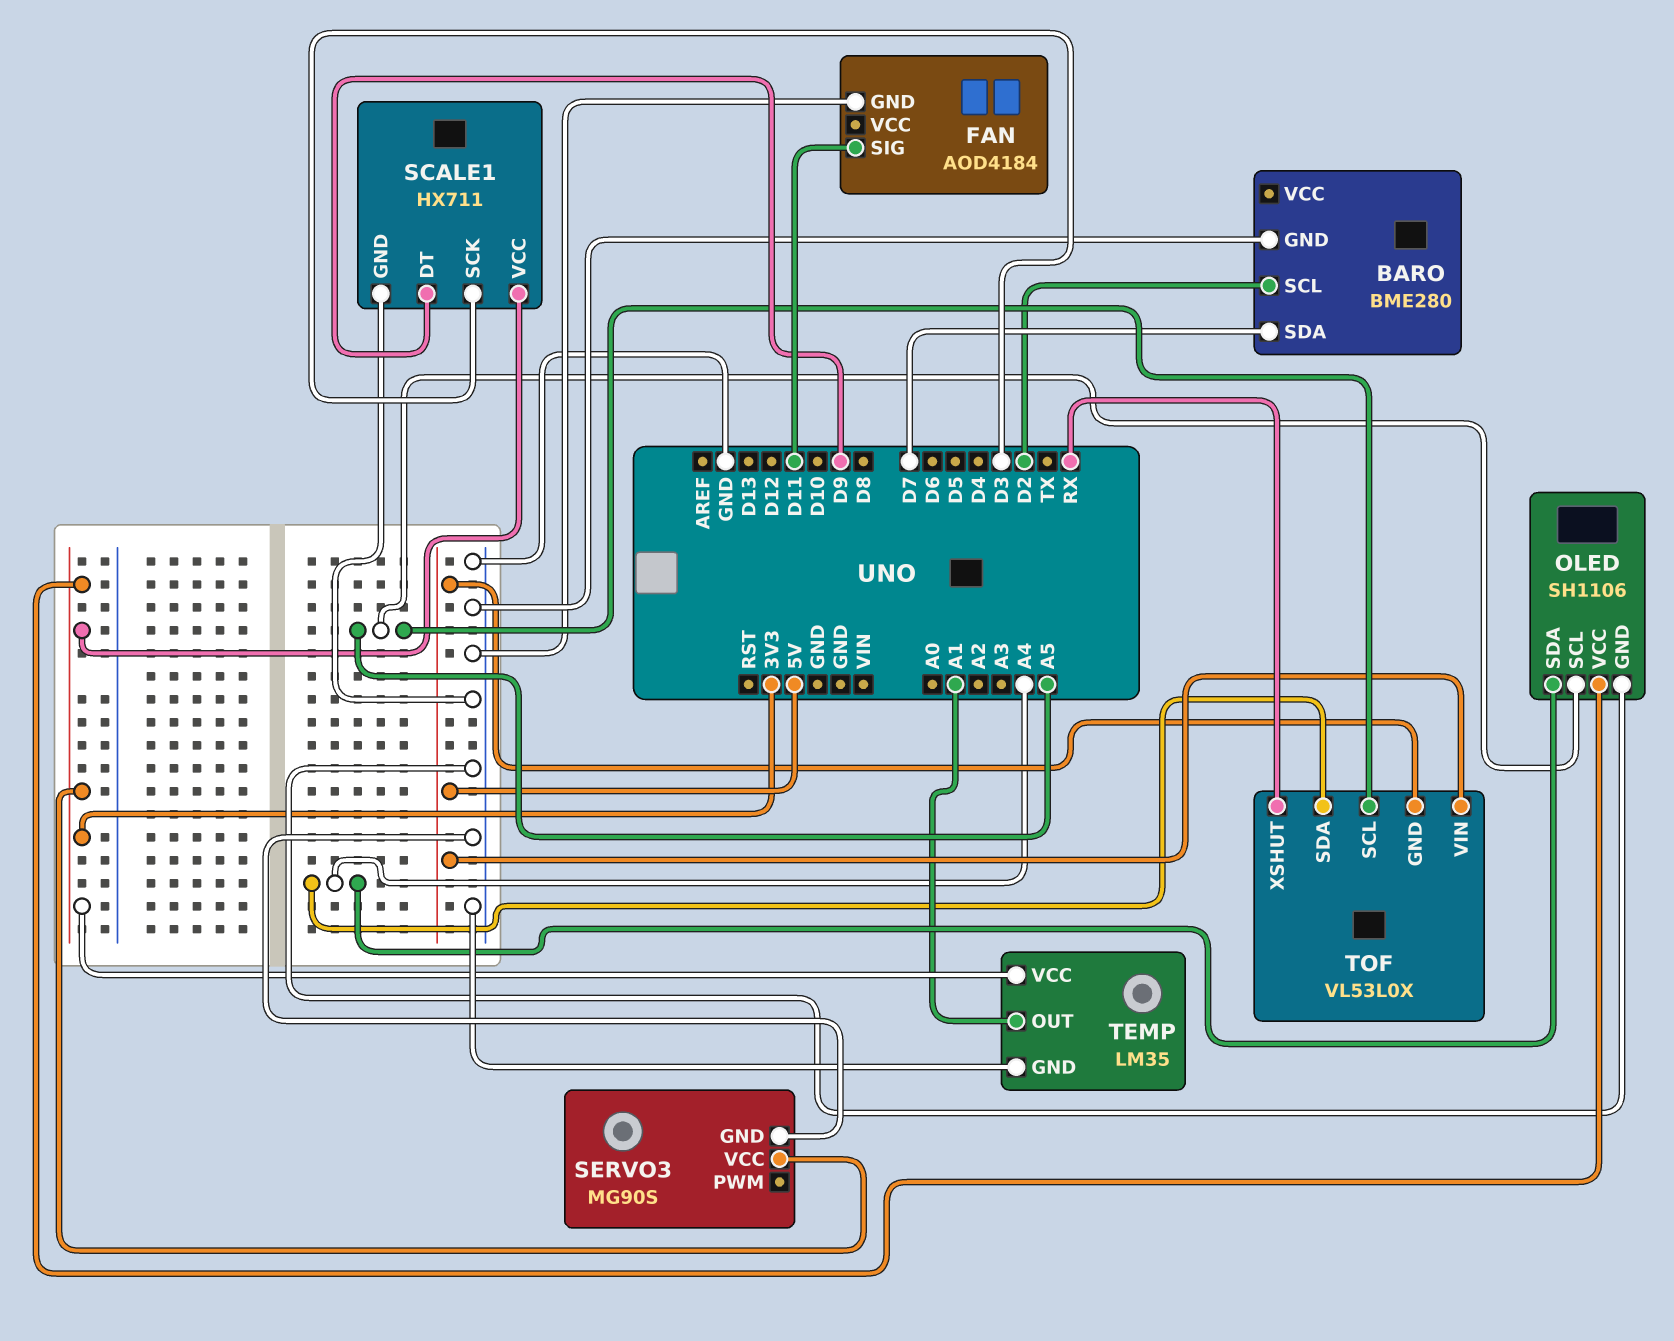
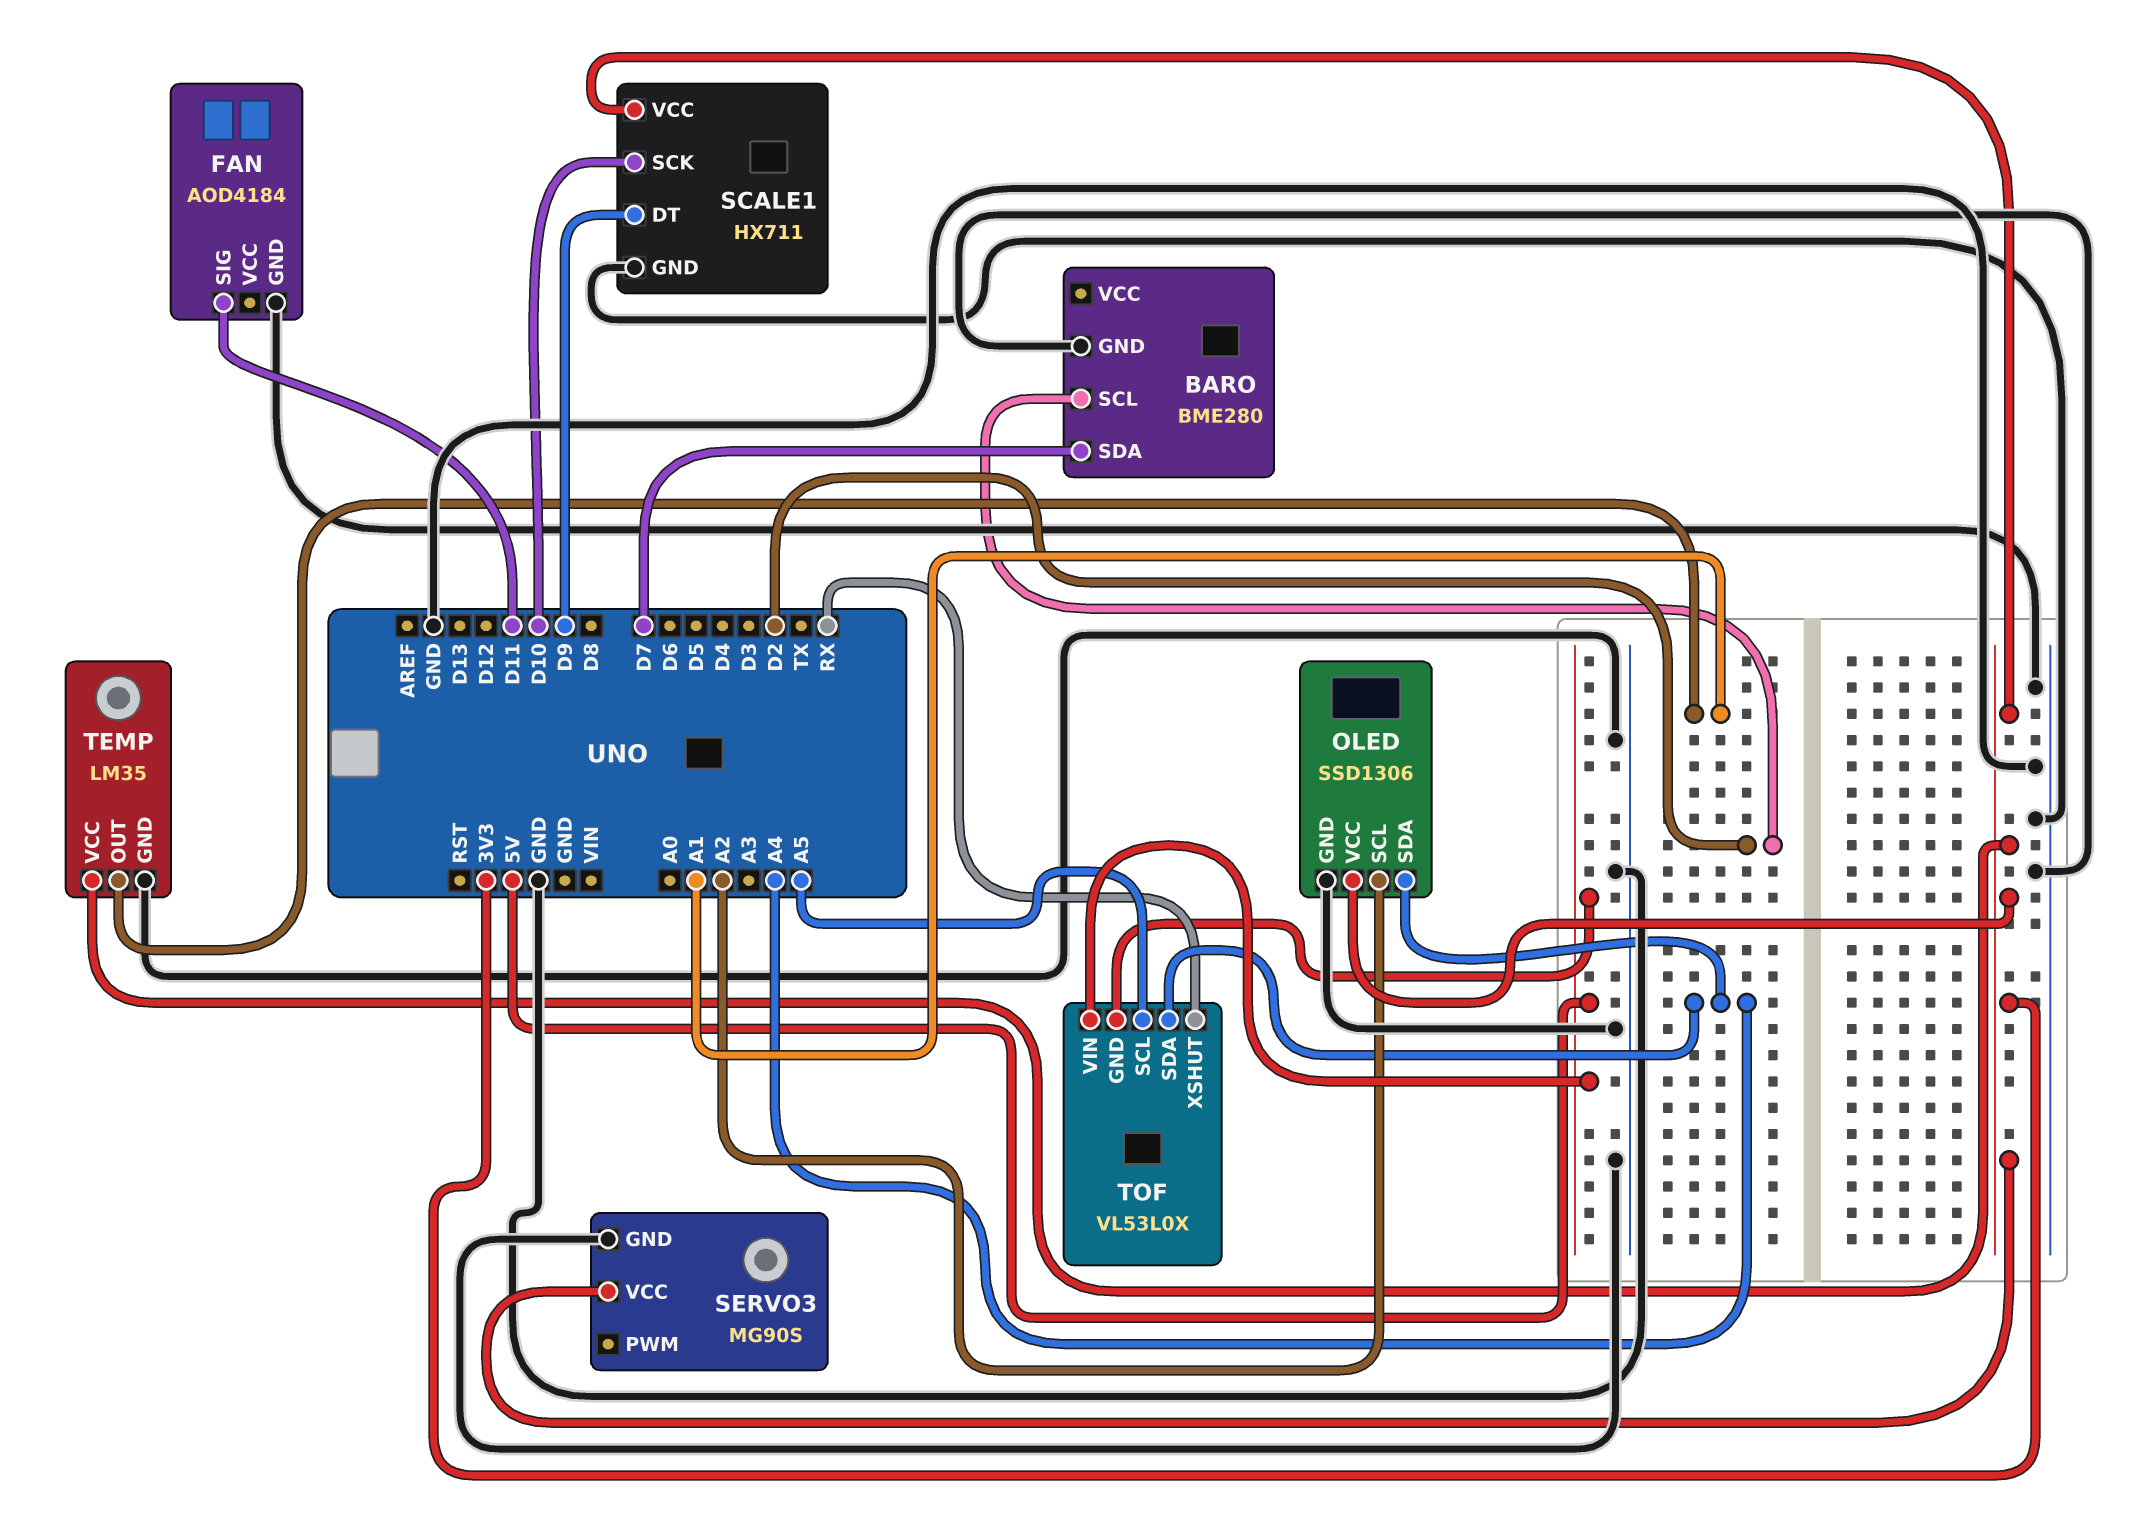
OLED: SH1106 -> SSD1306
OLED pin SCL: A5 -> A2
SCALE1 pin SCK: D3 -> D10

